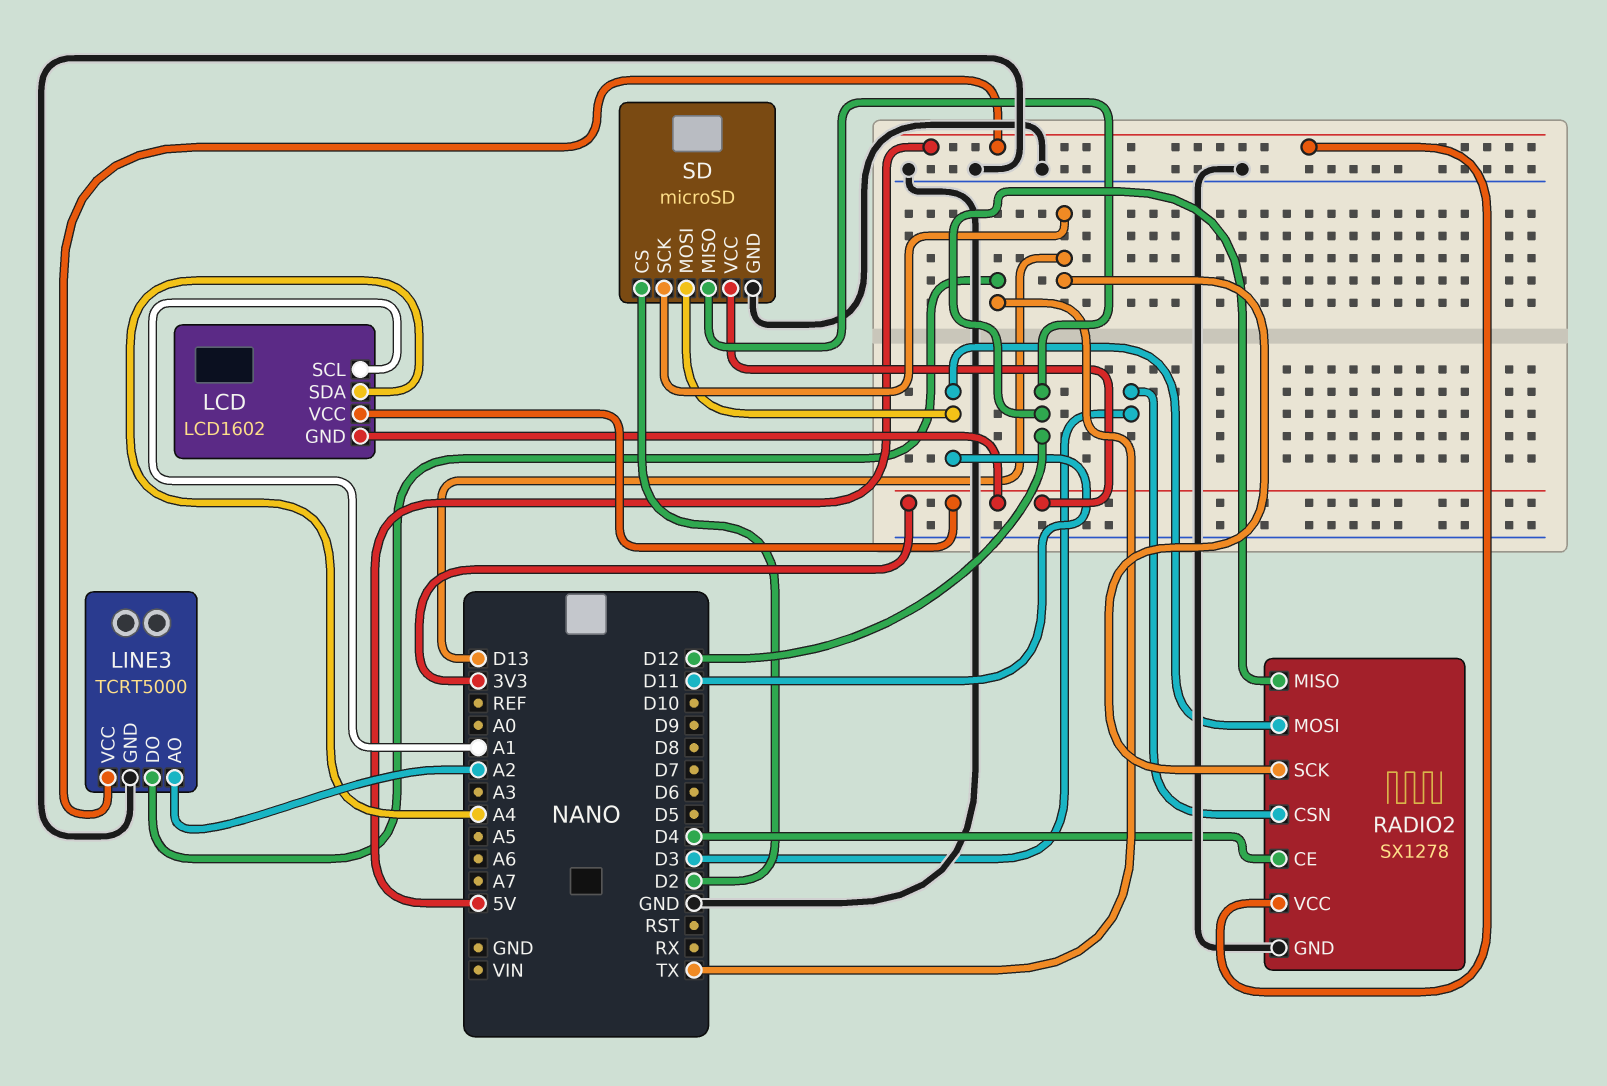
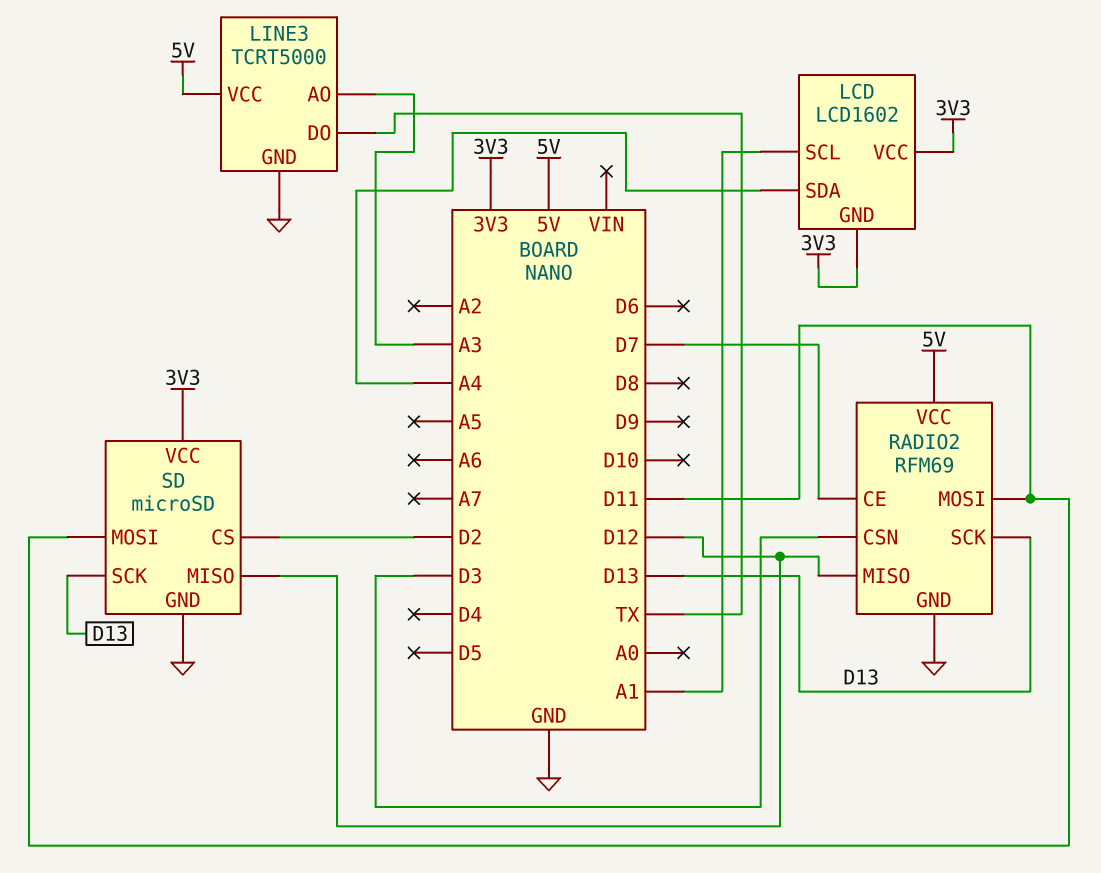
LINE3 pin AO: A2 -> A3
RADIO2: SX1278 -> RFM69
RADIO2 pin CE: D4 -> D7

